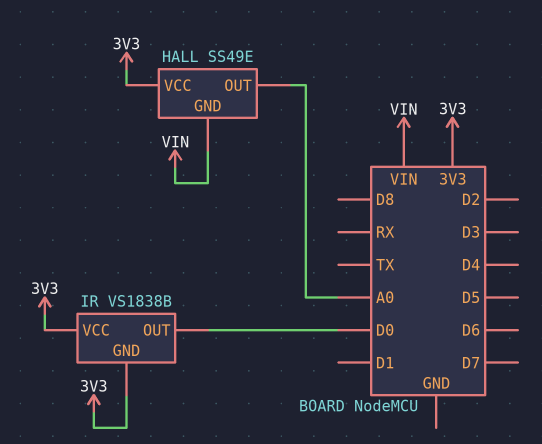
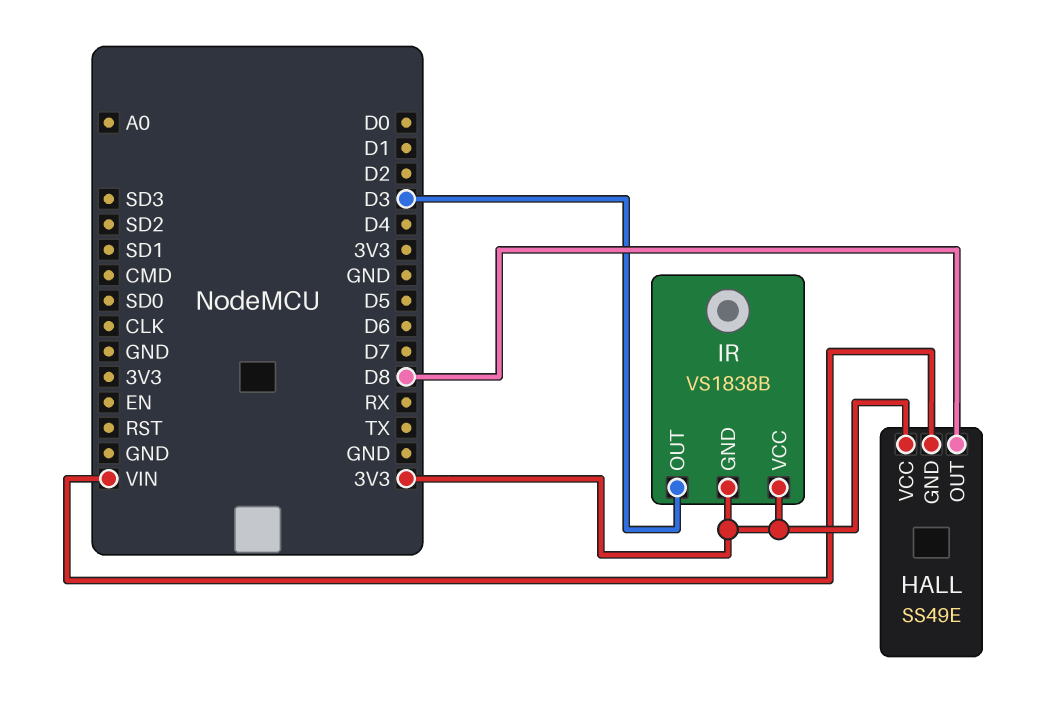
HALL pin OUT: A0 -> D8
IR pin OUT: D0 -> D3

